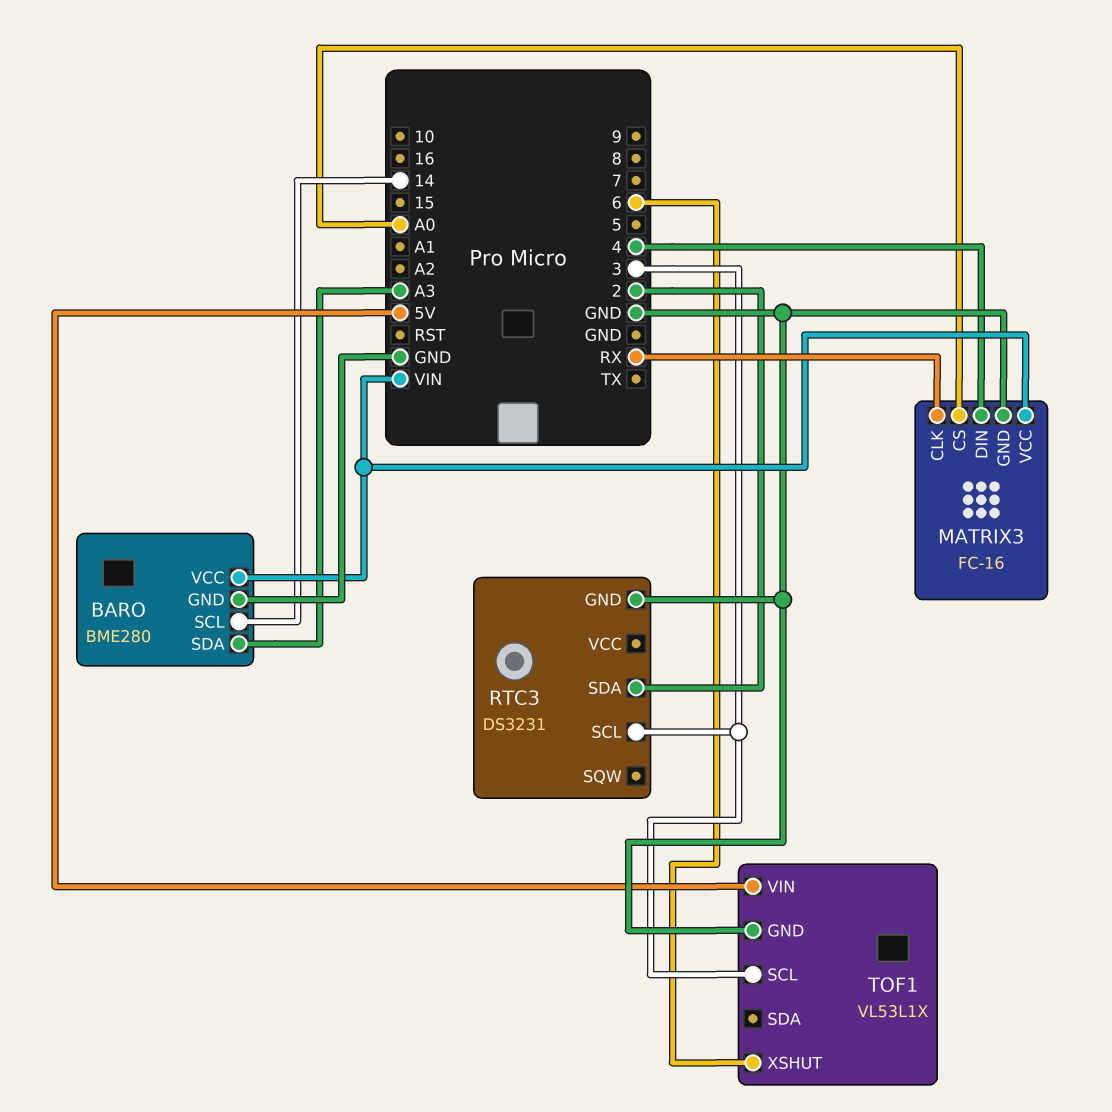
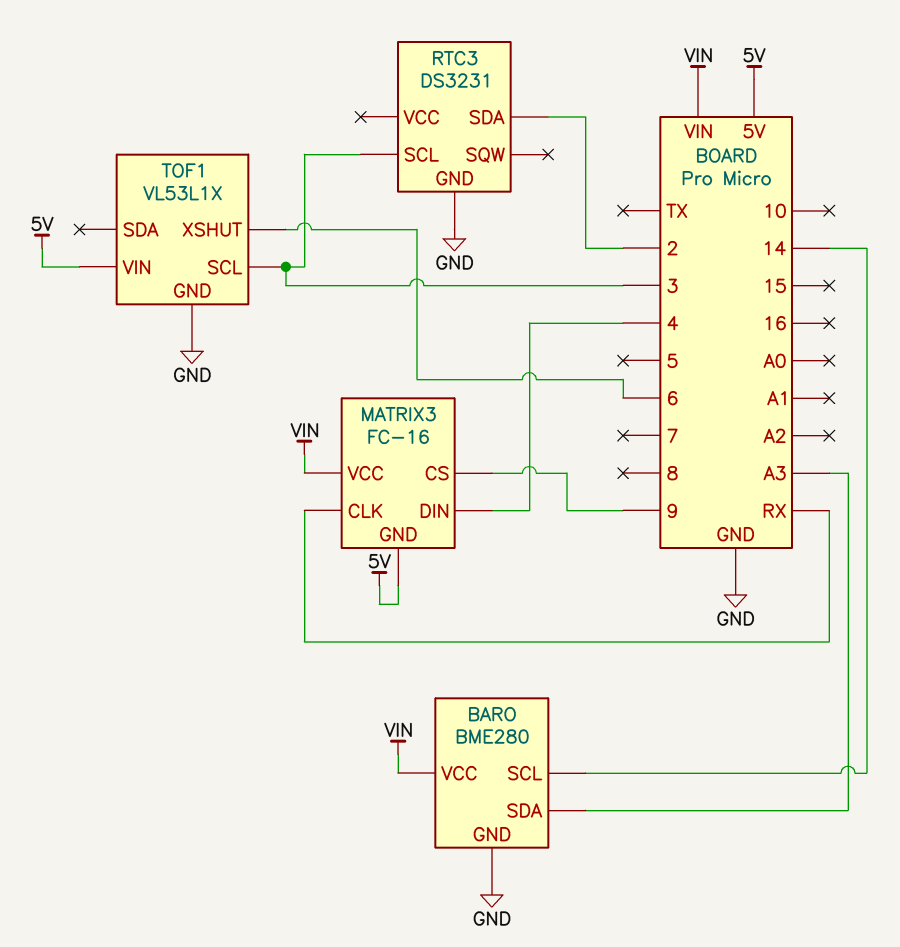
MATRIX3 pin CS: A0 -> 9
MATRIX3 pin GND: GND -> 5V

